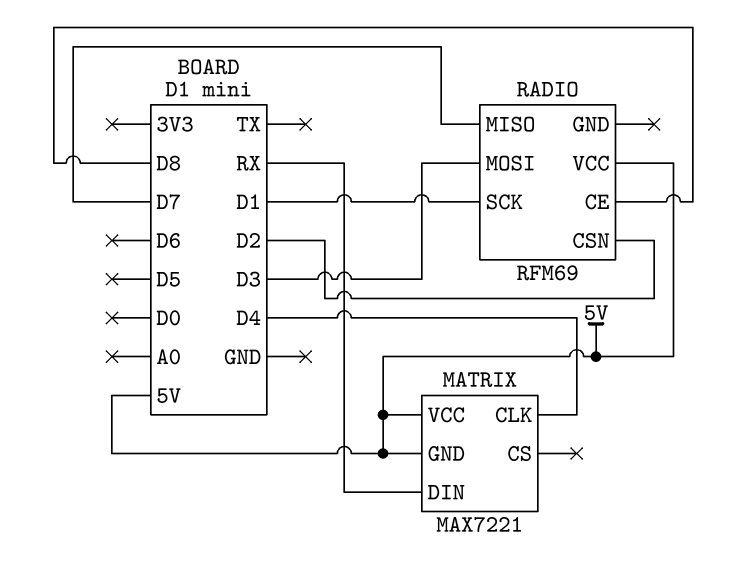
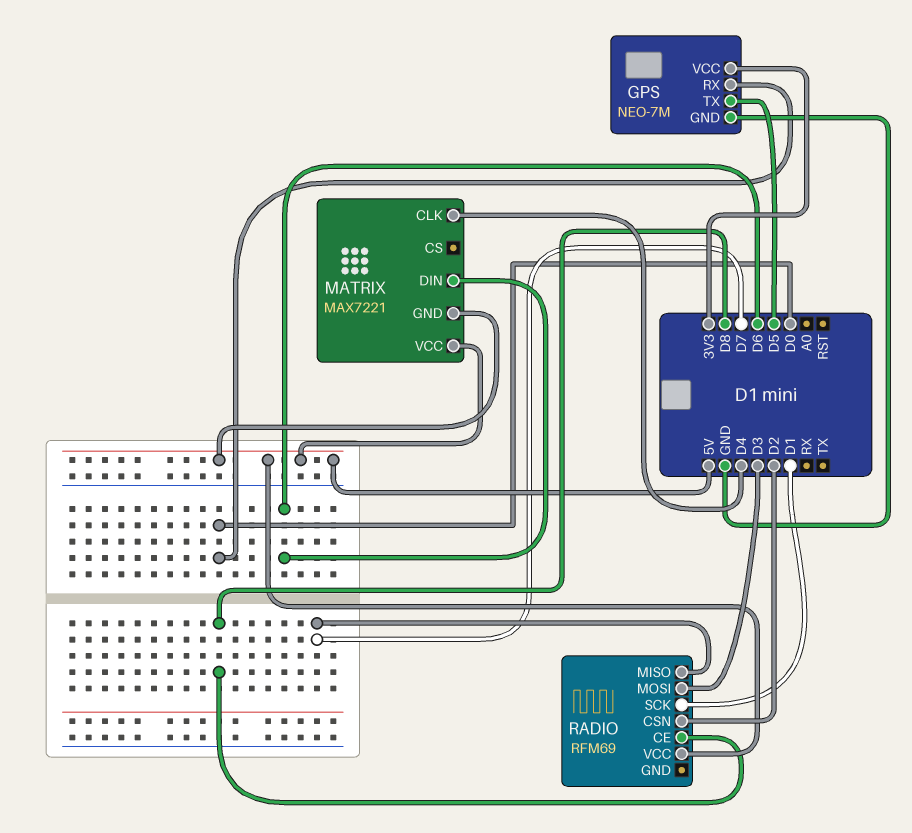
GPS: none -> NEO-7M
GPS pin GND: none -> GND
GPS pin RX: none -> D0
GPS pin TX: none -> D5
GPS pin VCC: none -> 3V3
MATRIX pin DIN: RX -> D6

